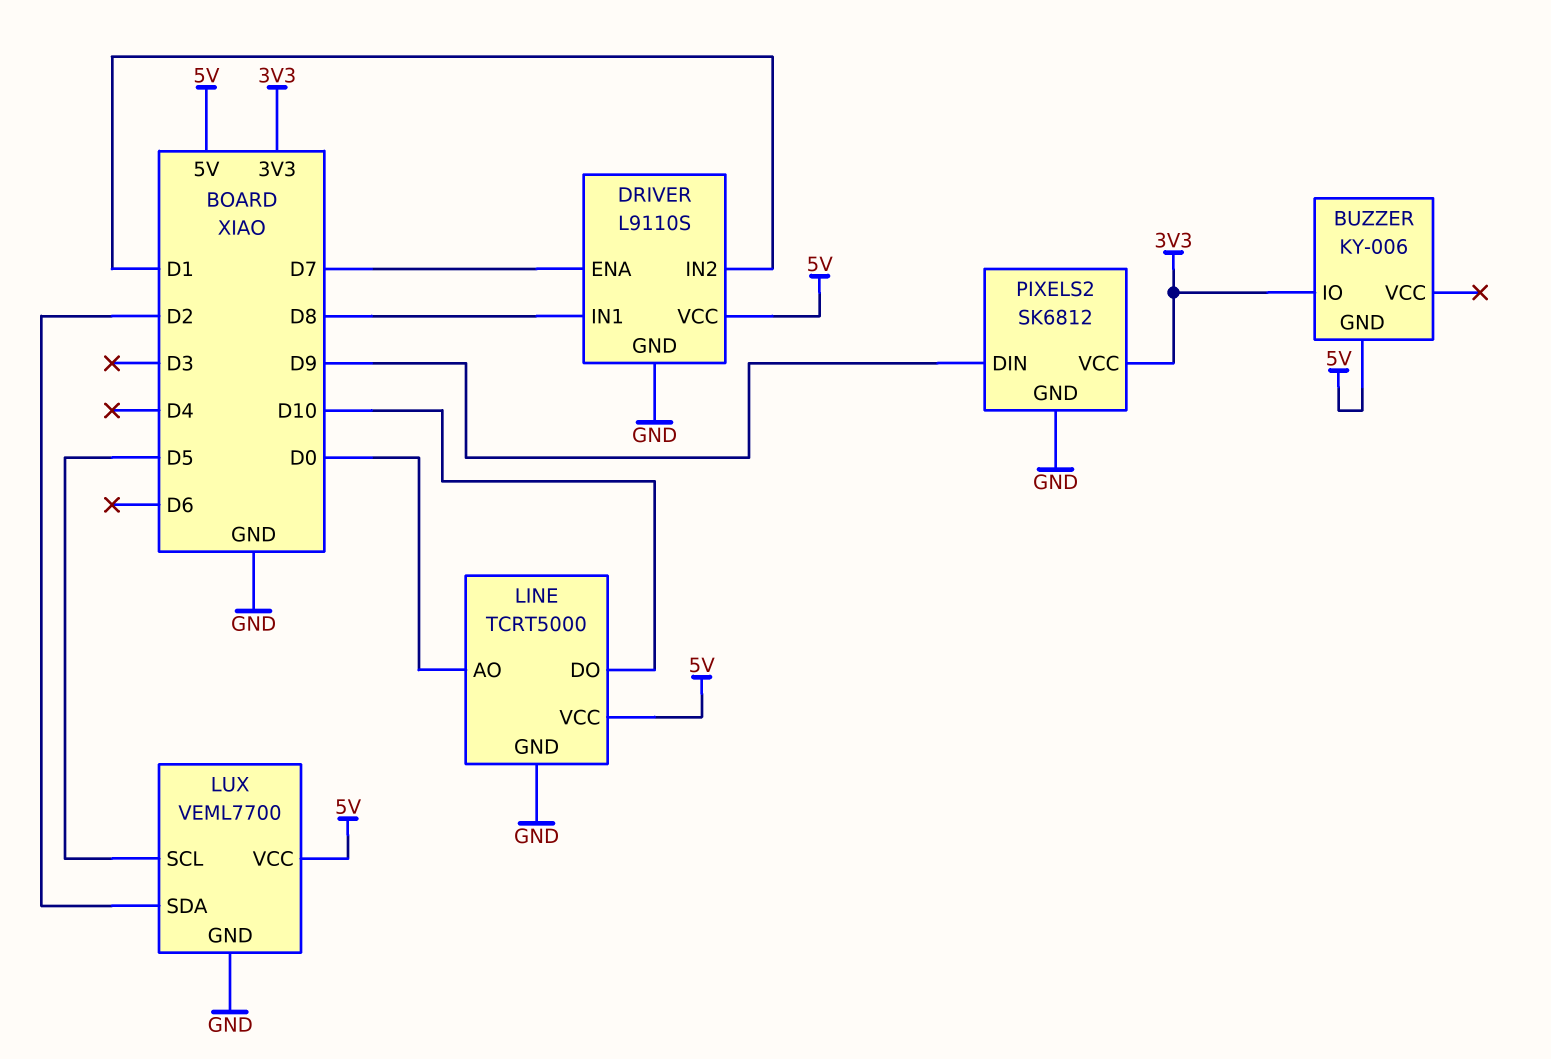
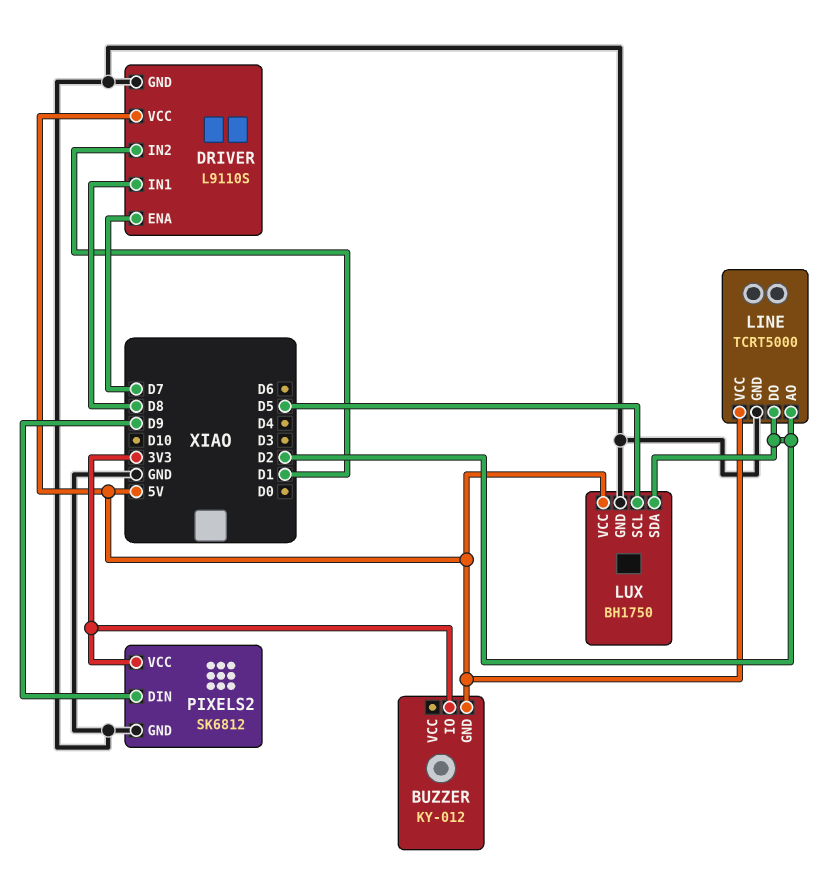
BUZZER: KY-006 -> KY-012
LINE pin AO: D0 -> D2
LINE pin DO: D10 -> D2
LUX: VEML7700 -> BH1750

